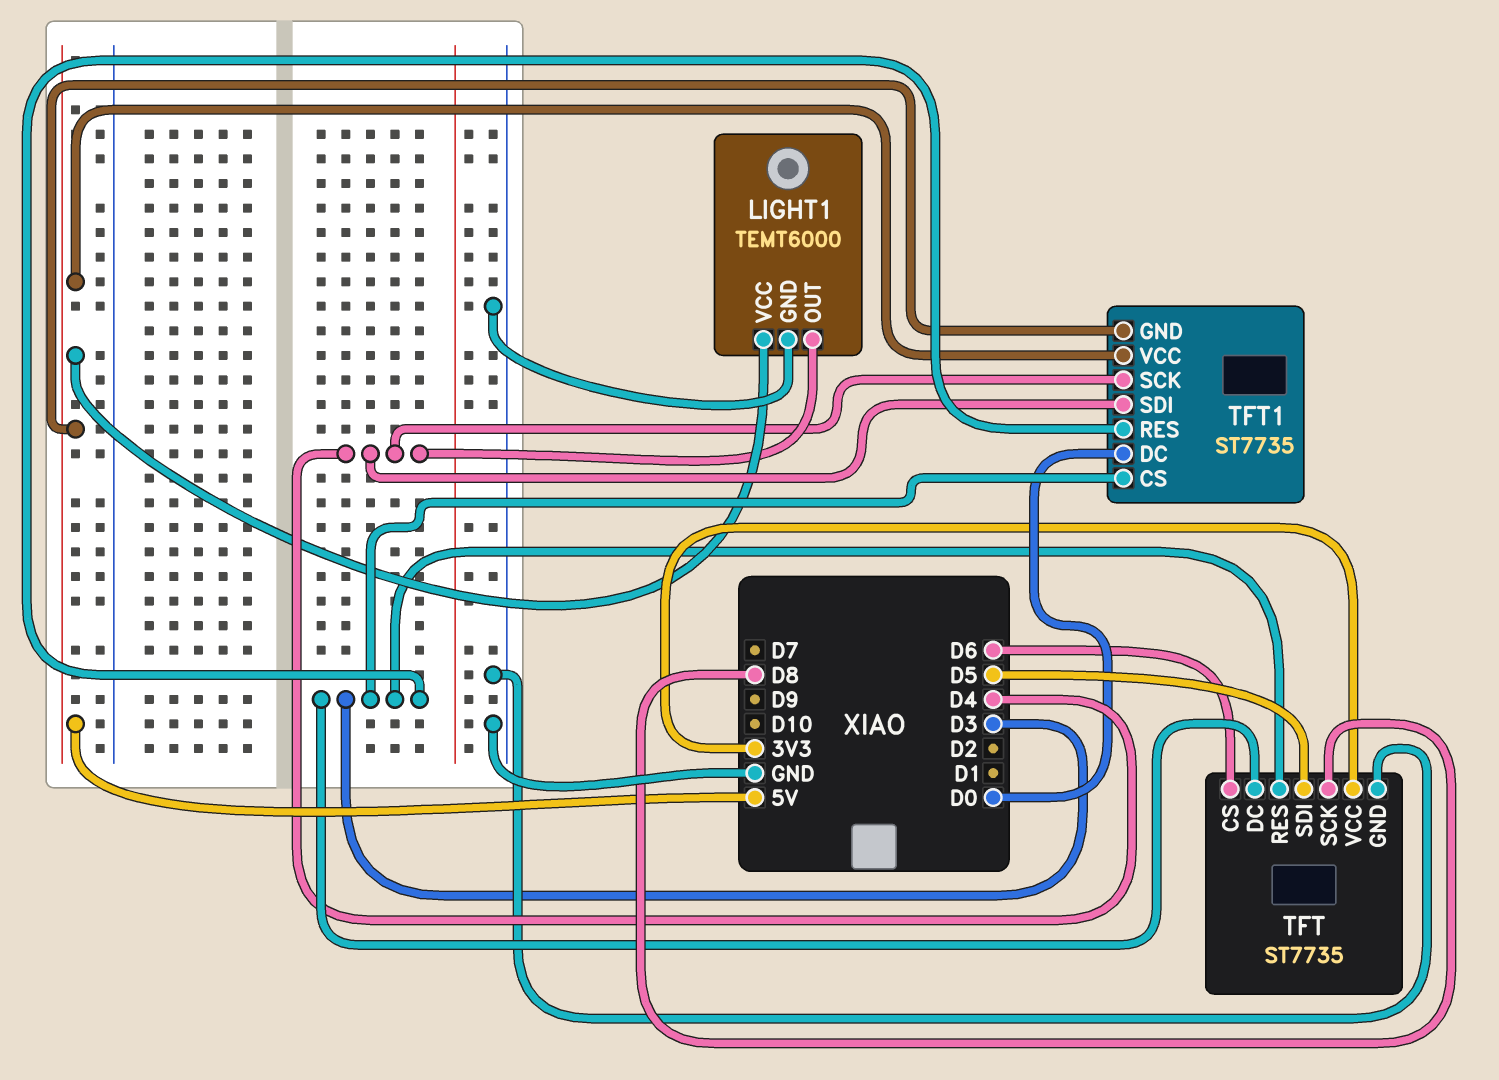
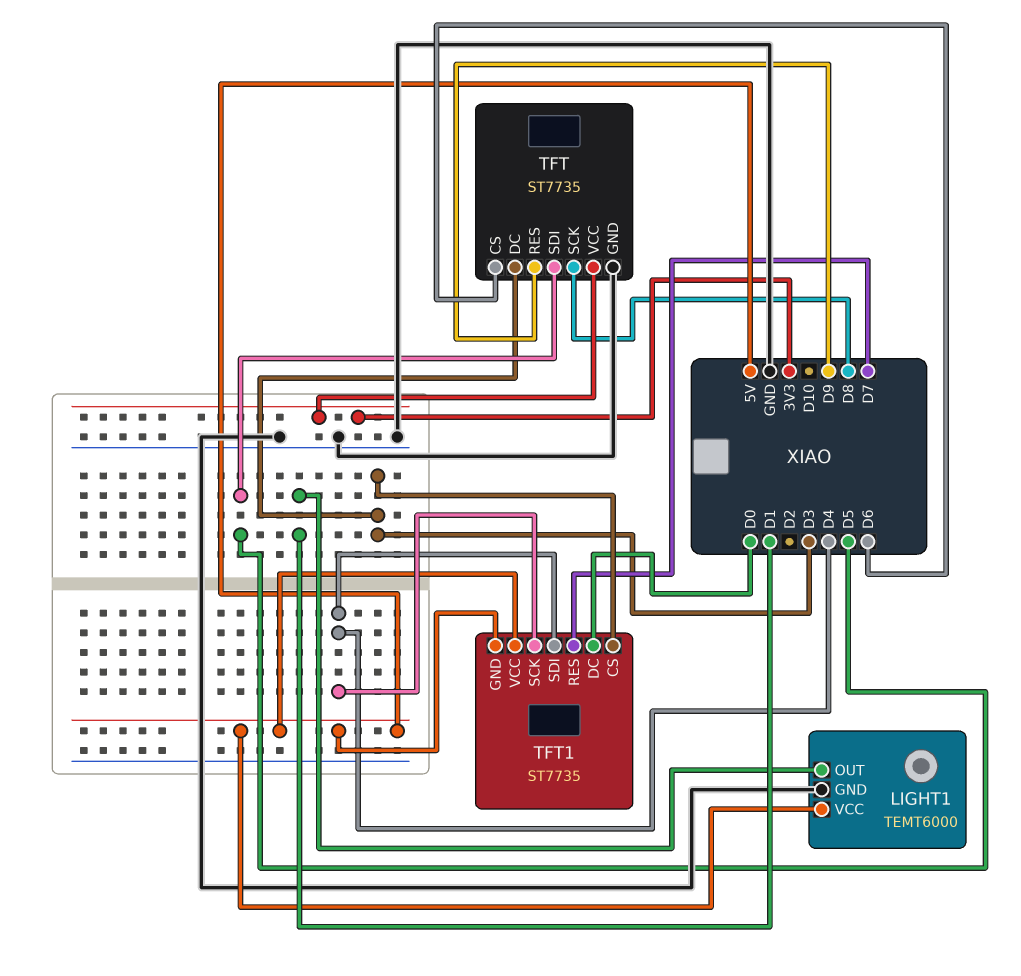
LIGHT1 pin OUT: D4 -> D1
TFT pin RES: D3 -> D9
TFT1 pin RES: D3 -> D7

